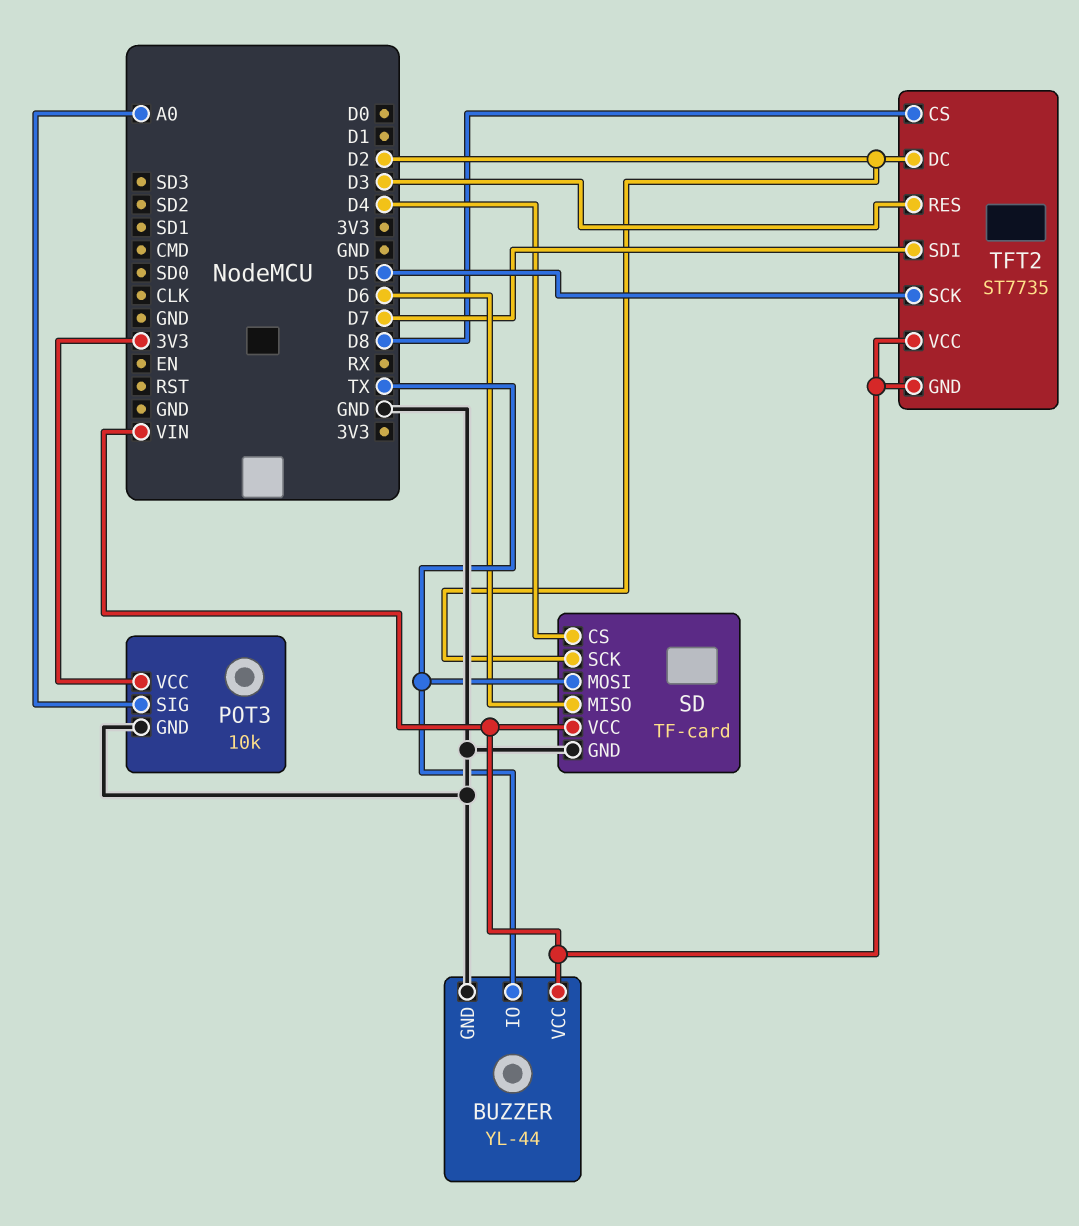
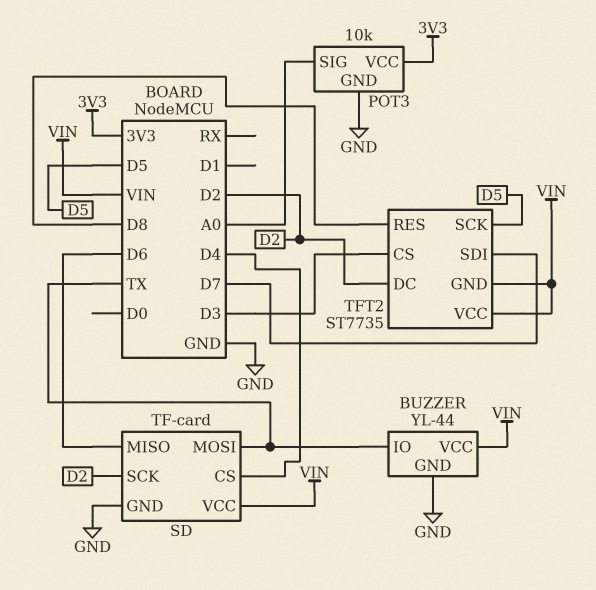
TFT2 pin CS: D8 -> D3
TFT2 pin RES: D3 -> D8

